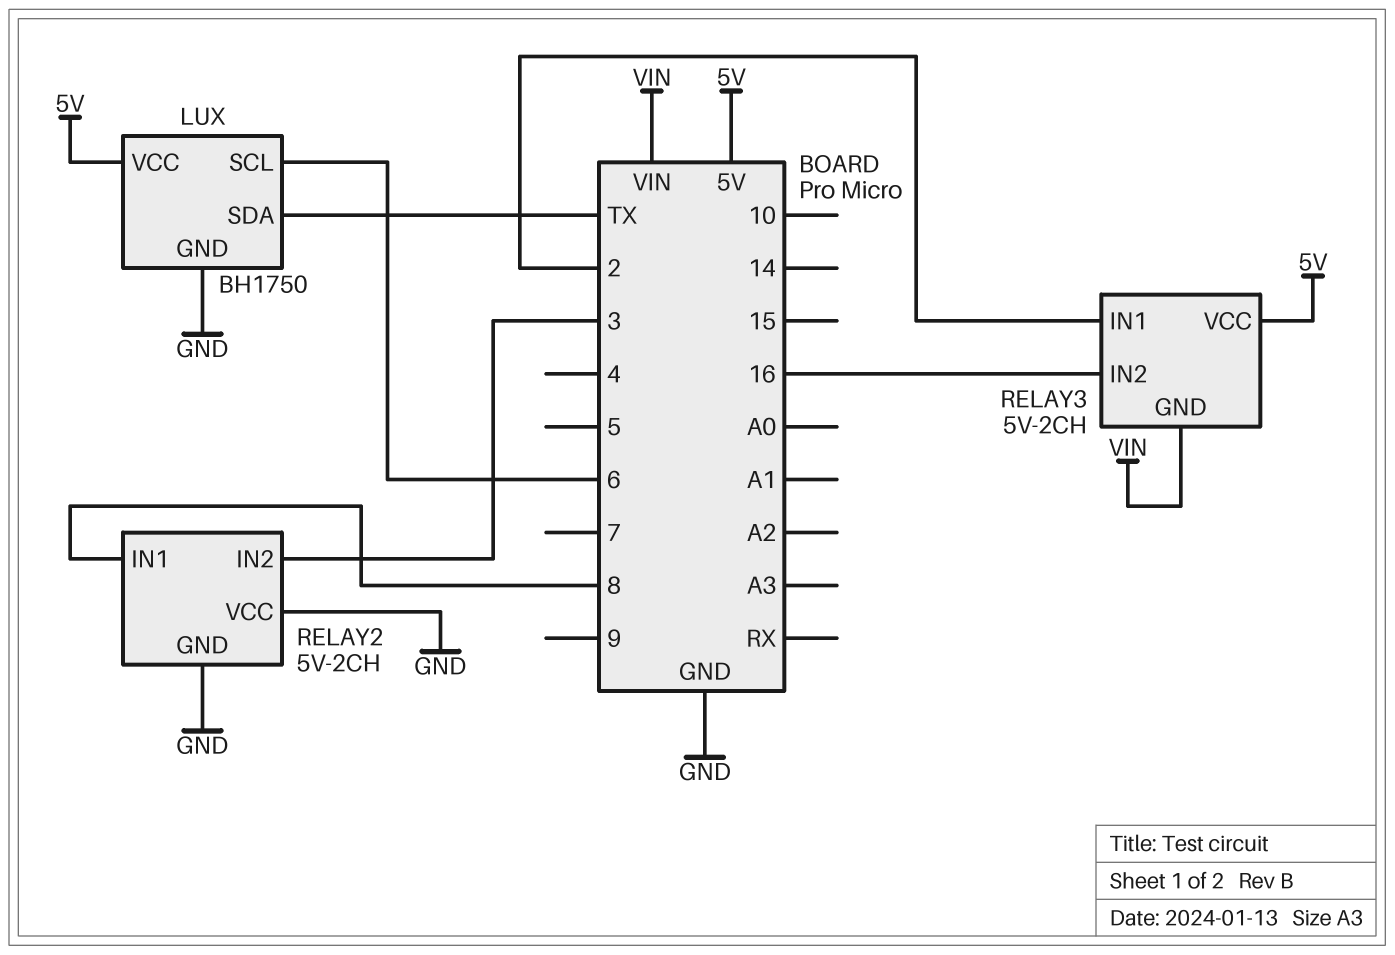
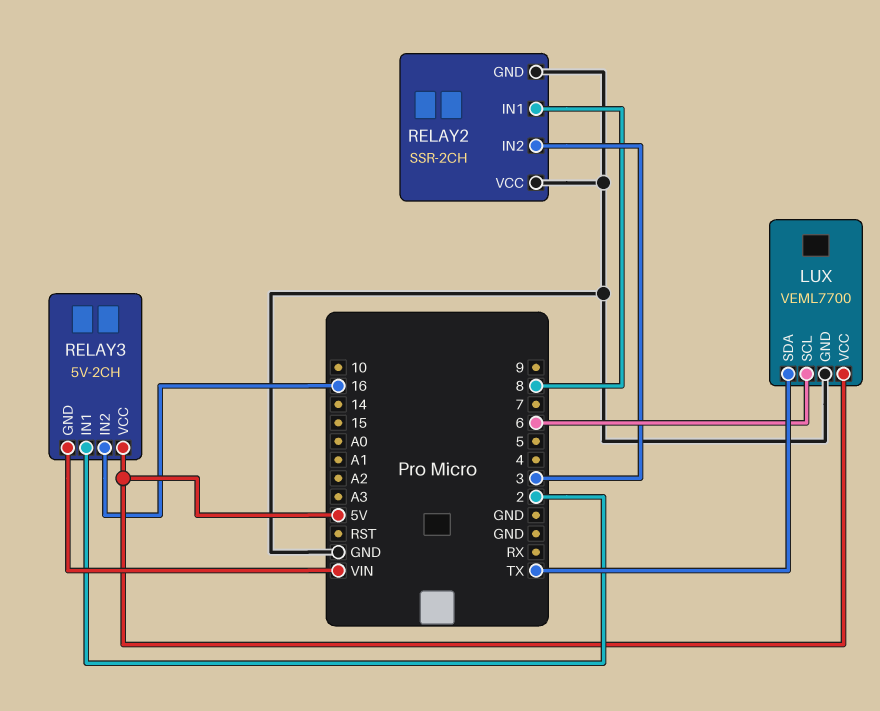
LUX: BH1750 -> VEML7700
RELAY2: 5V-2CH -> SSR-2CH

